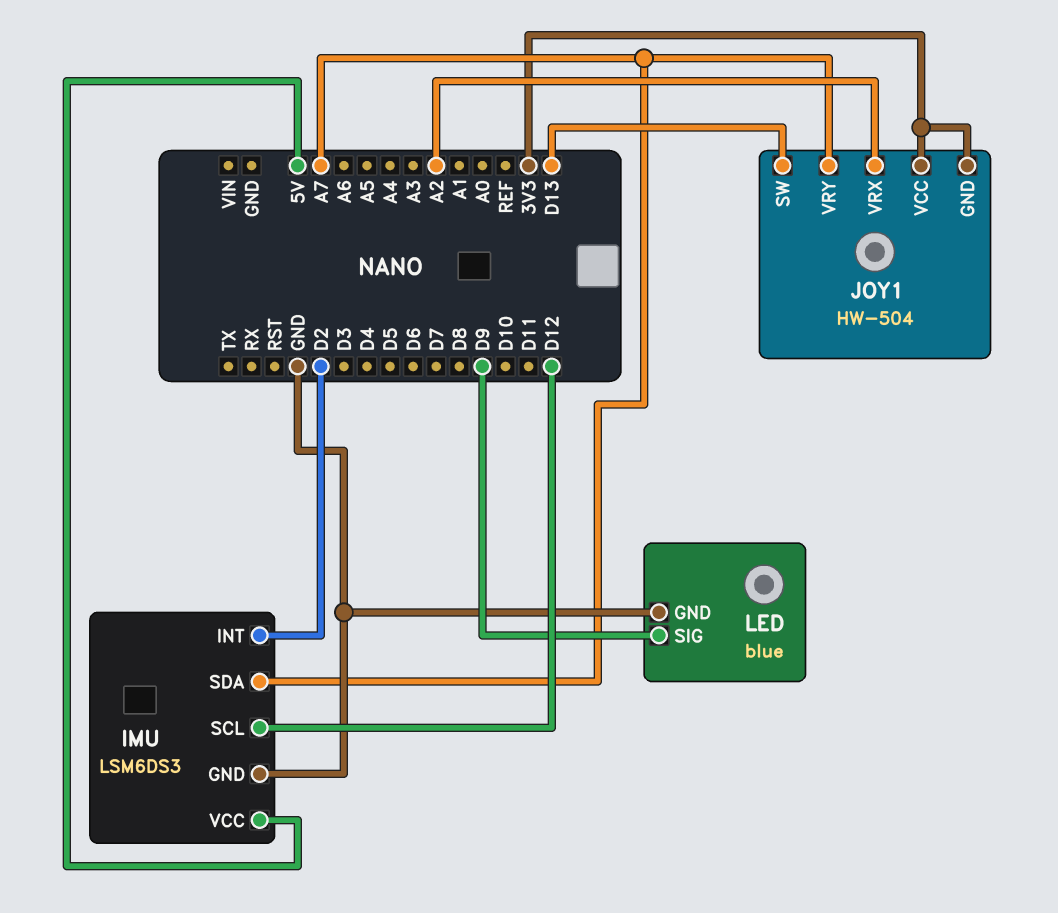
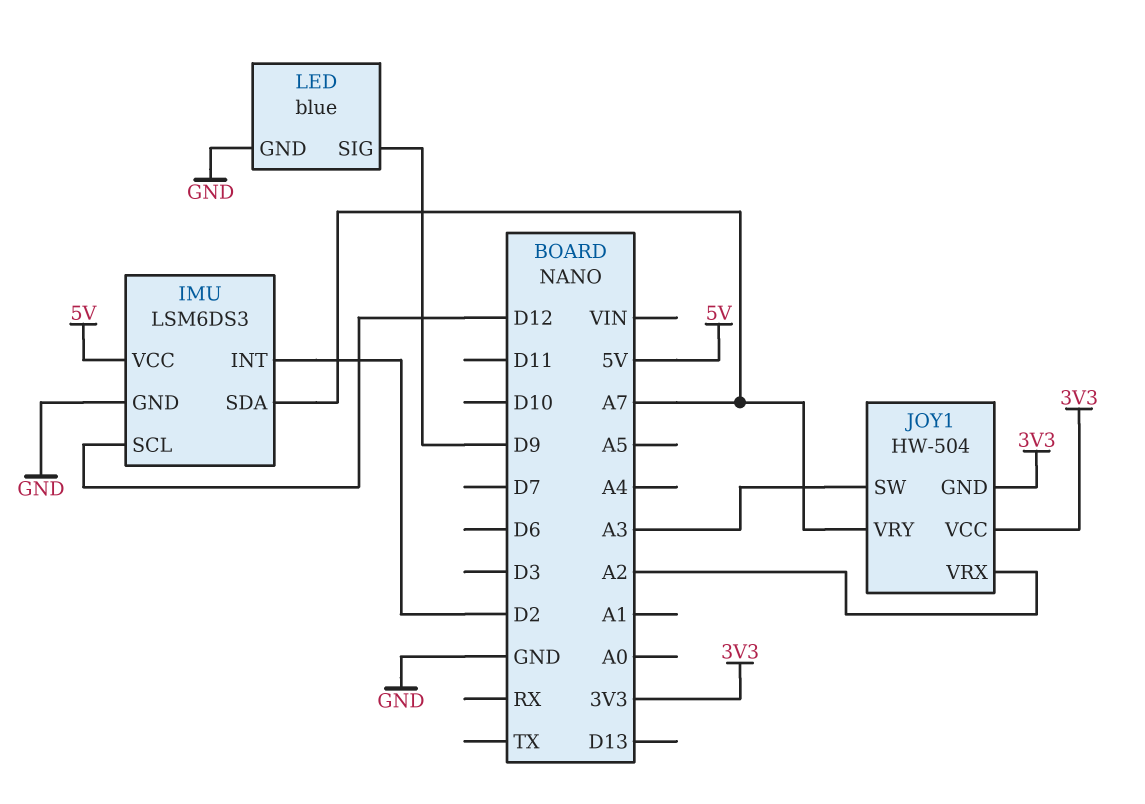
JOY1 pin SW: D13 -> A3

